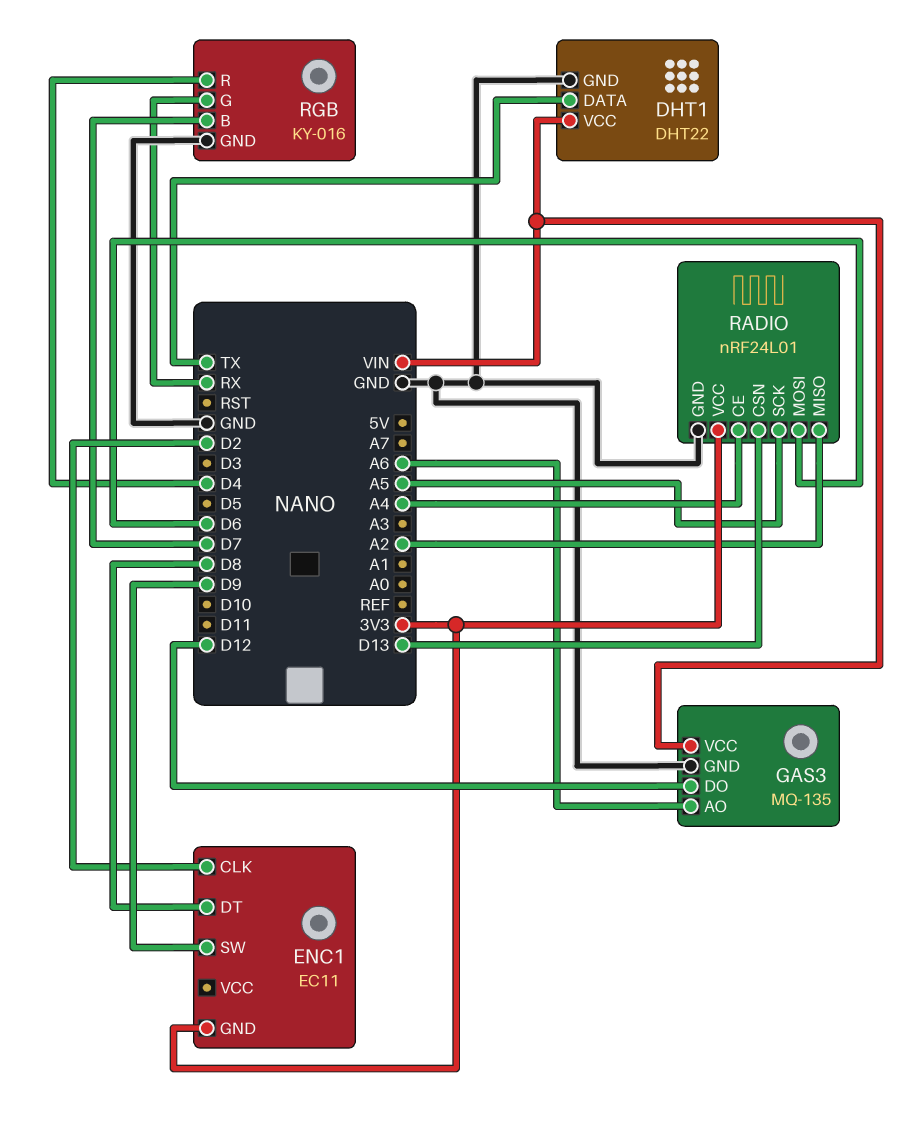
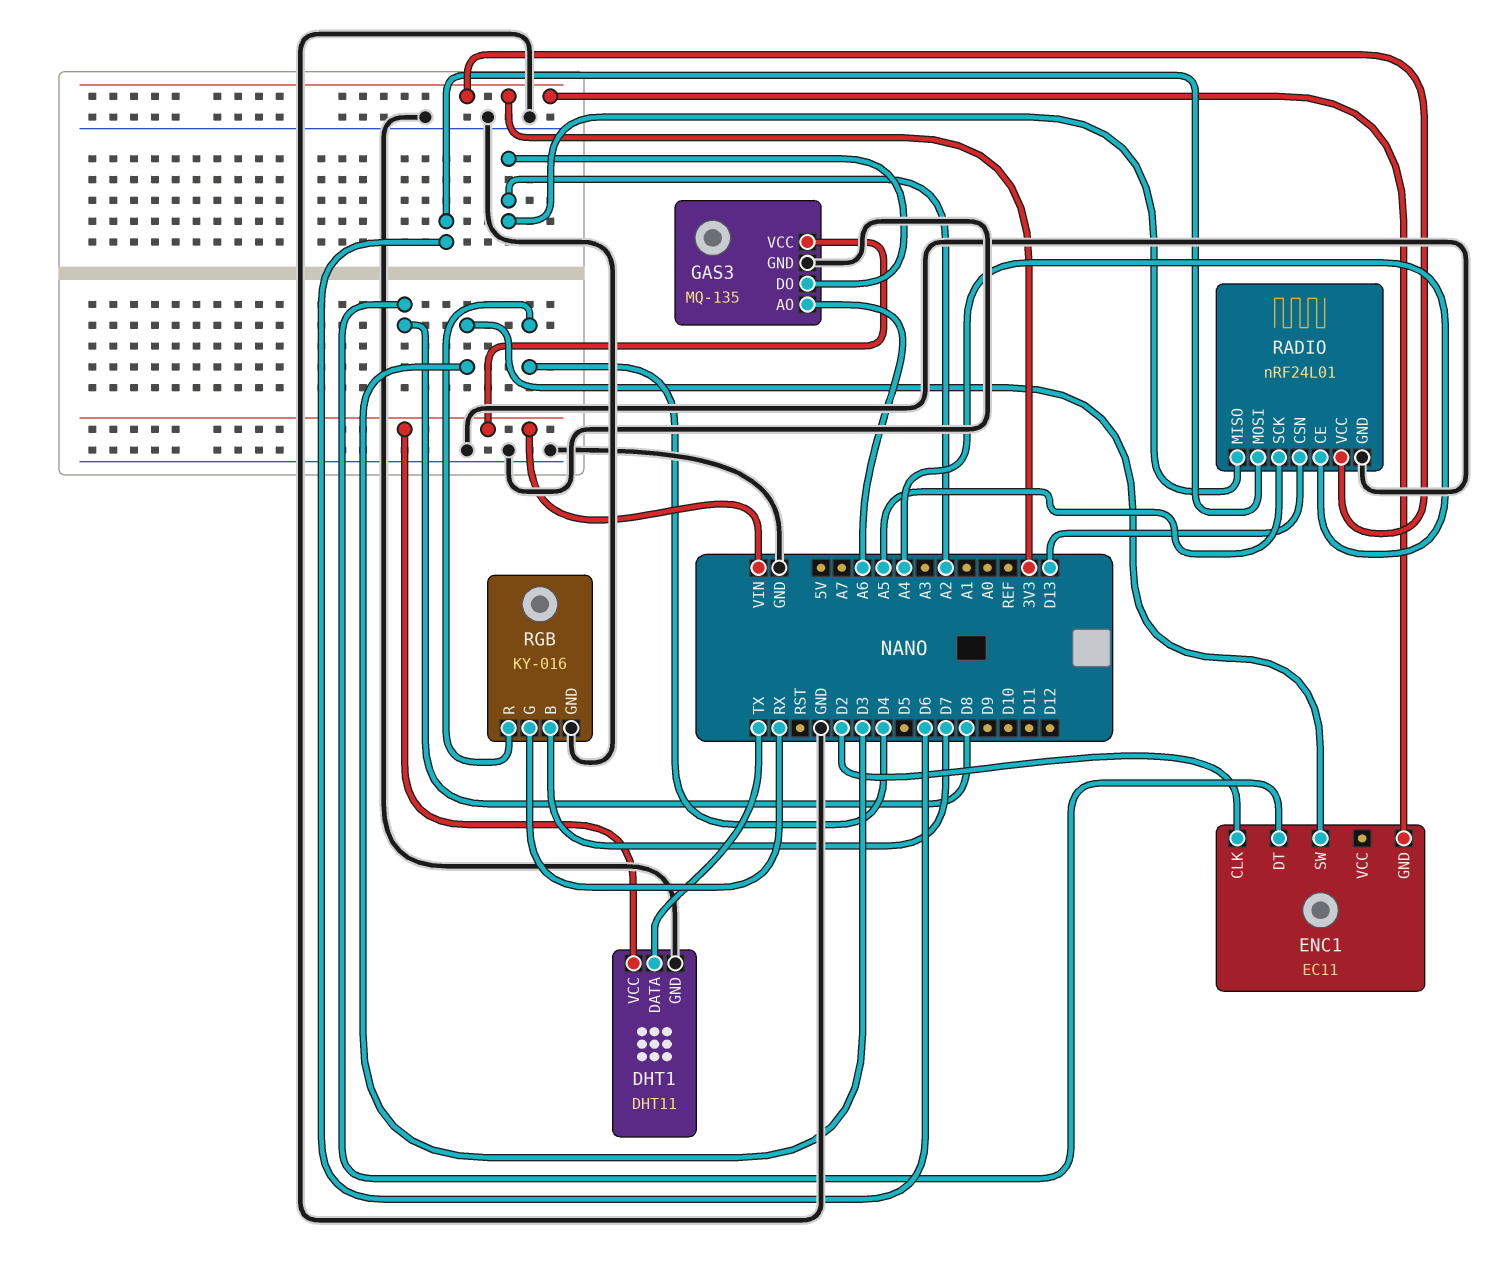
DHT1: DHT22 -> DHT11
ENC1 pin SW: D9 -> D3
GAS3 pin DO: D12 -> A2

